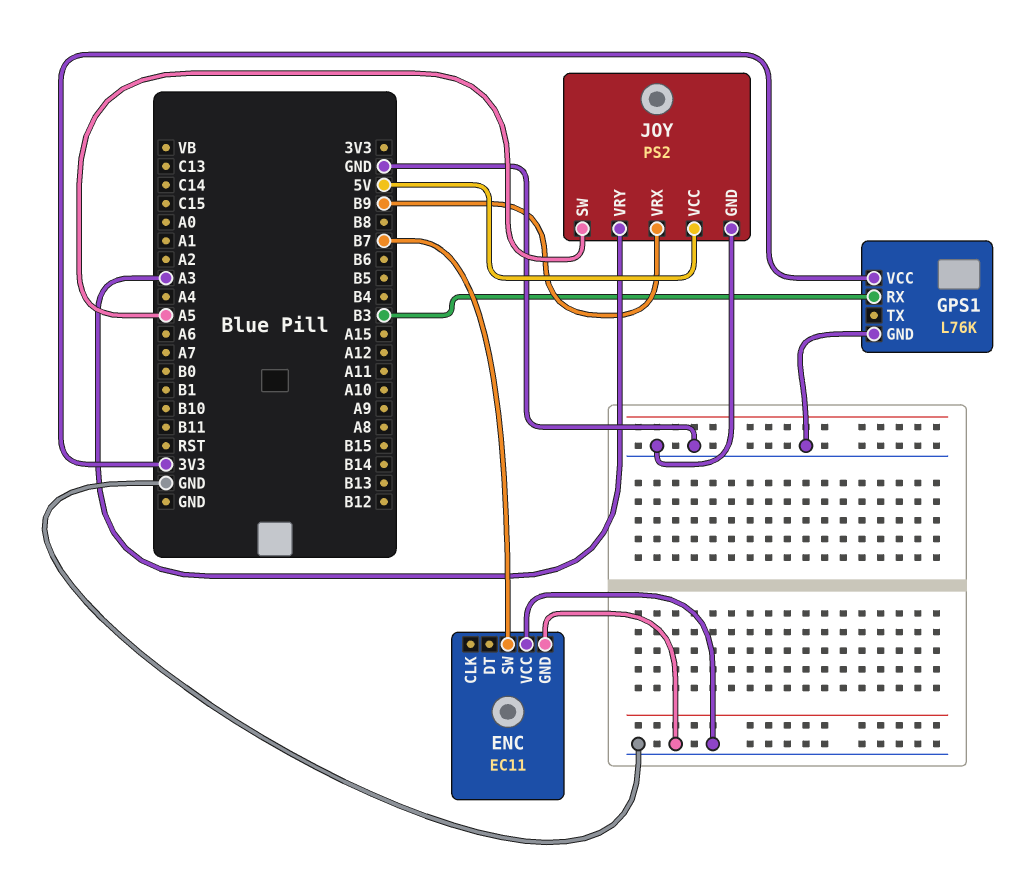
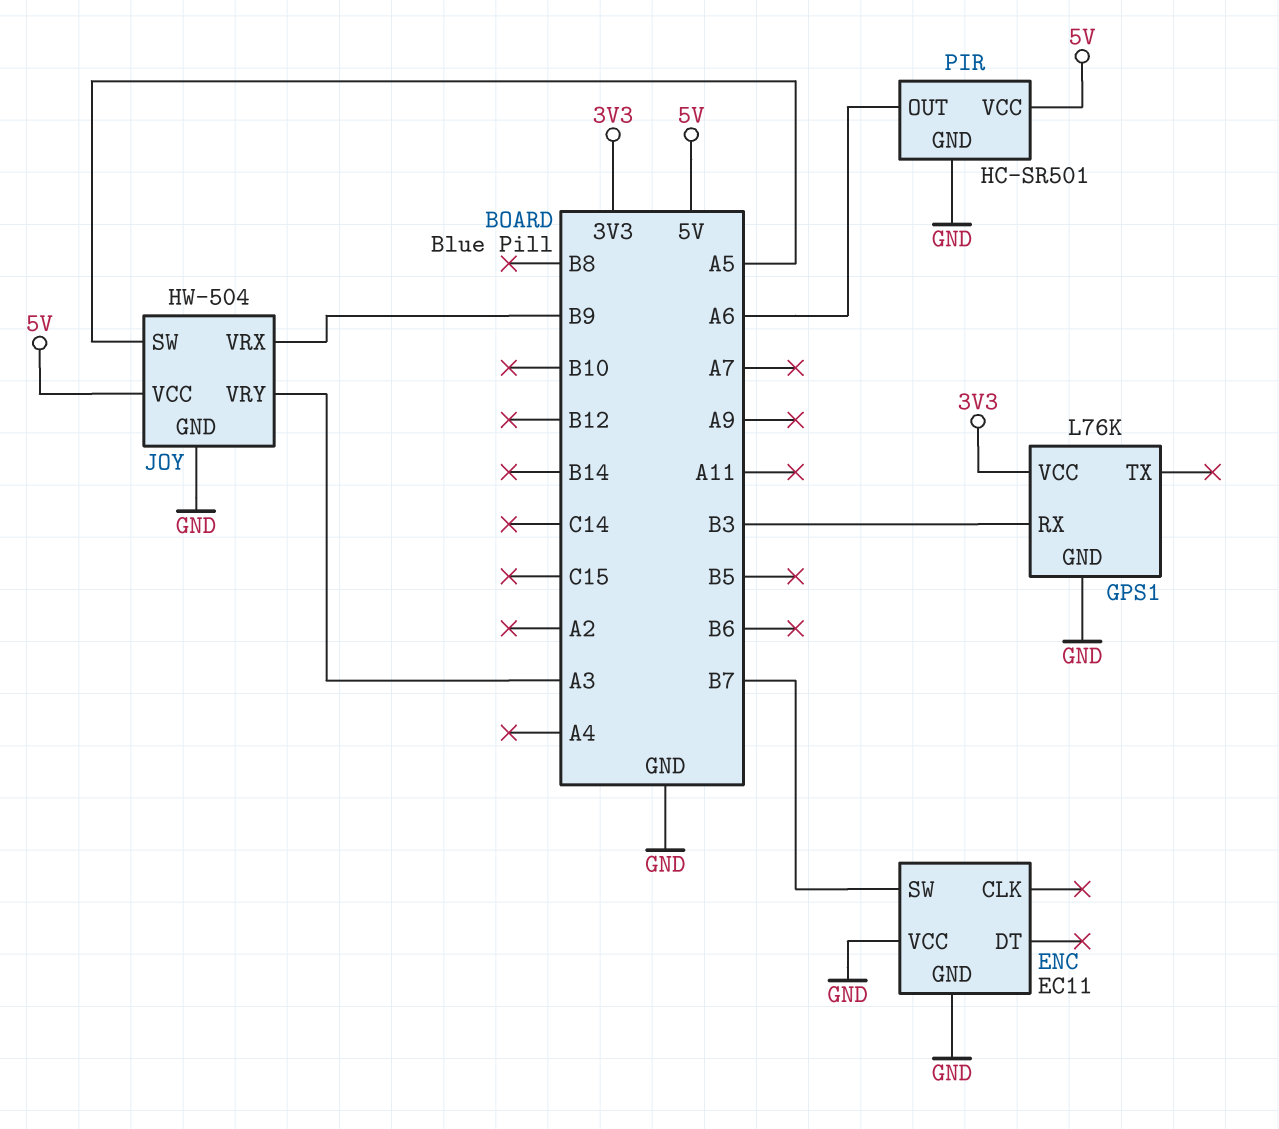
JOY: PS2 -> HW-504
PIR: none -> HC-SR501
PIR pin GND: none -> GND
PIR pin OUT: none -> A6
PIR pin VCC: none -> 5V

